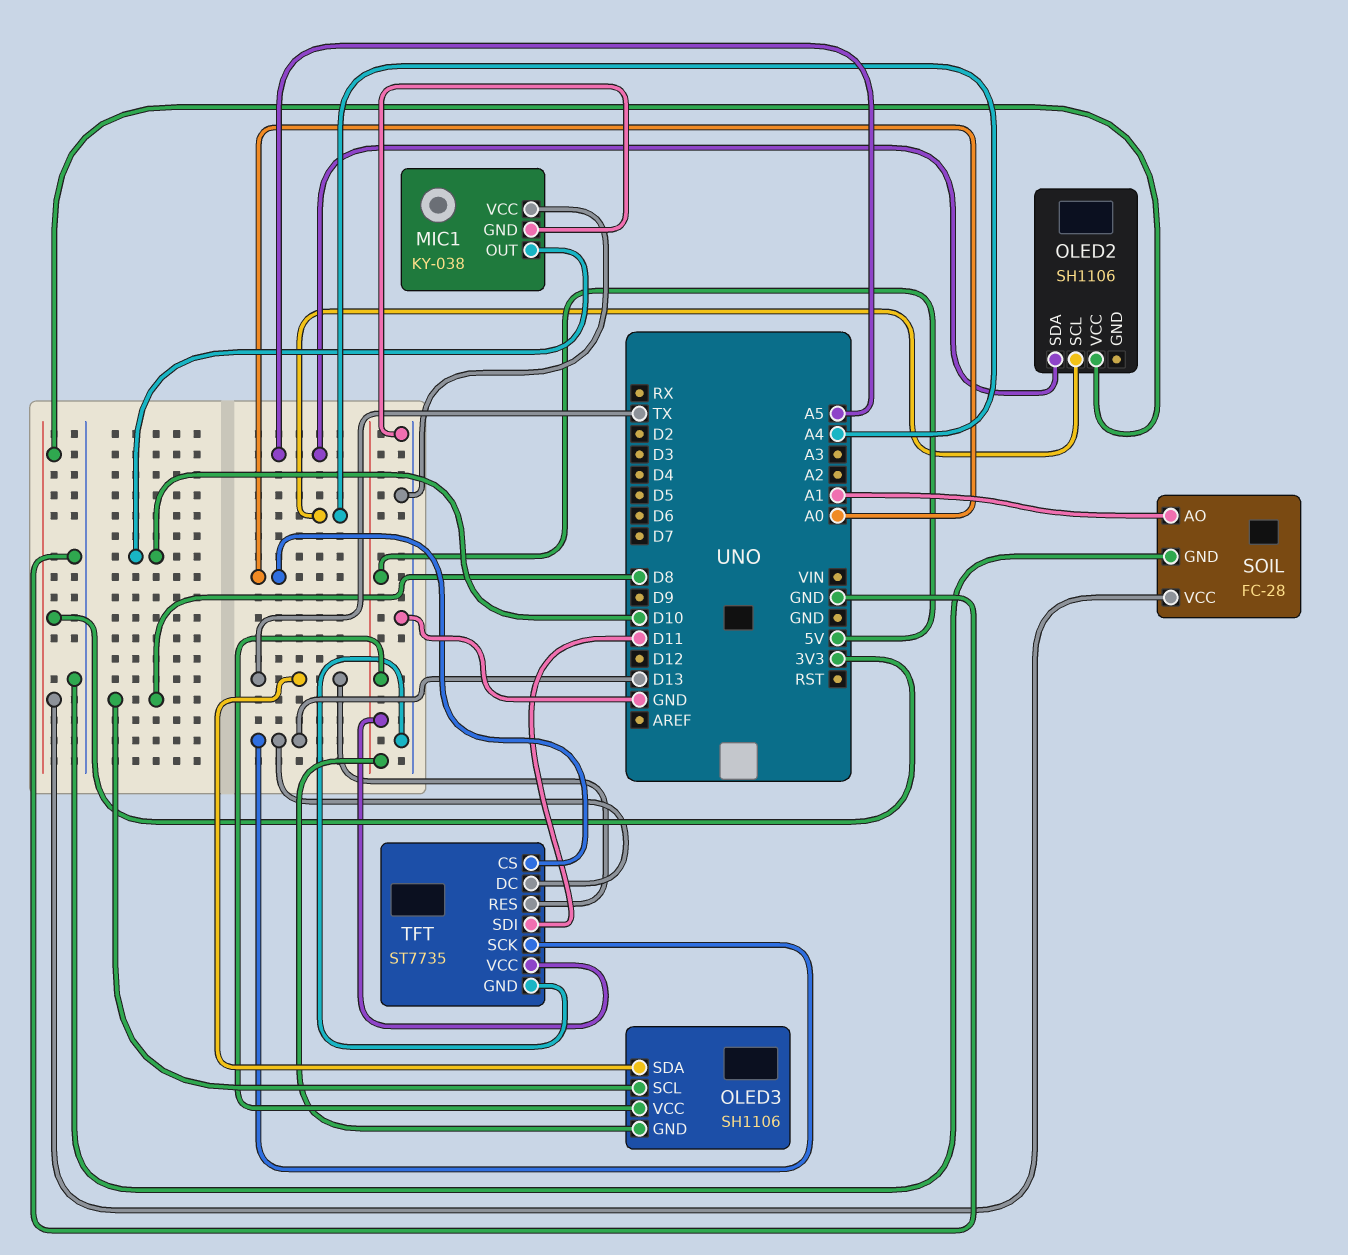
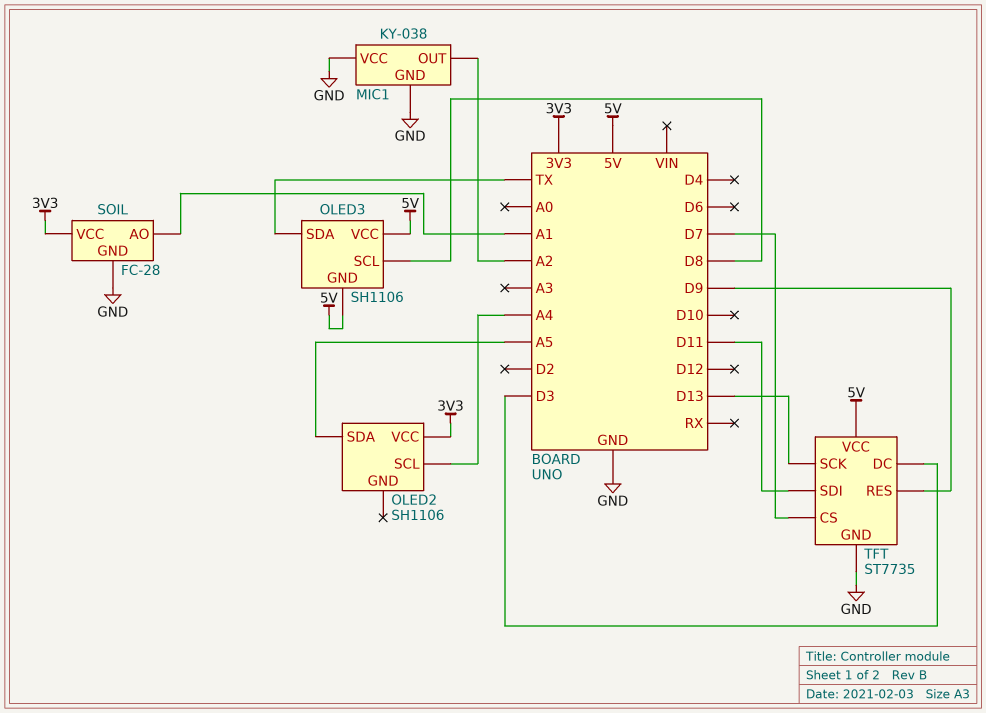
MIC1 pin OUT: D10 -> A2
TFT pin CS: A0 -> D7
TFT pin DC: D13 -> D3
TFT pin RES: TX -> D9

